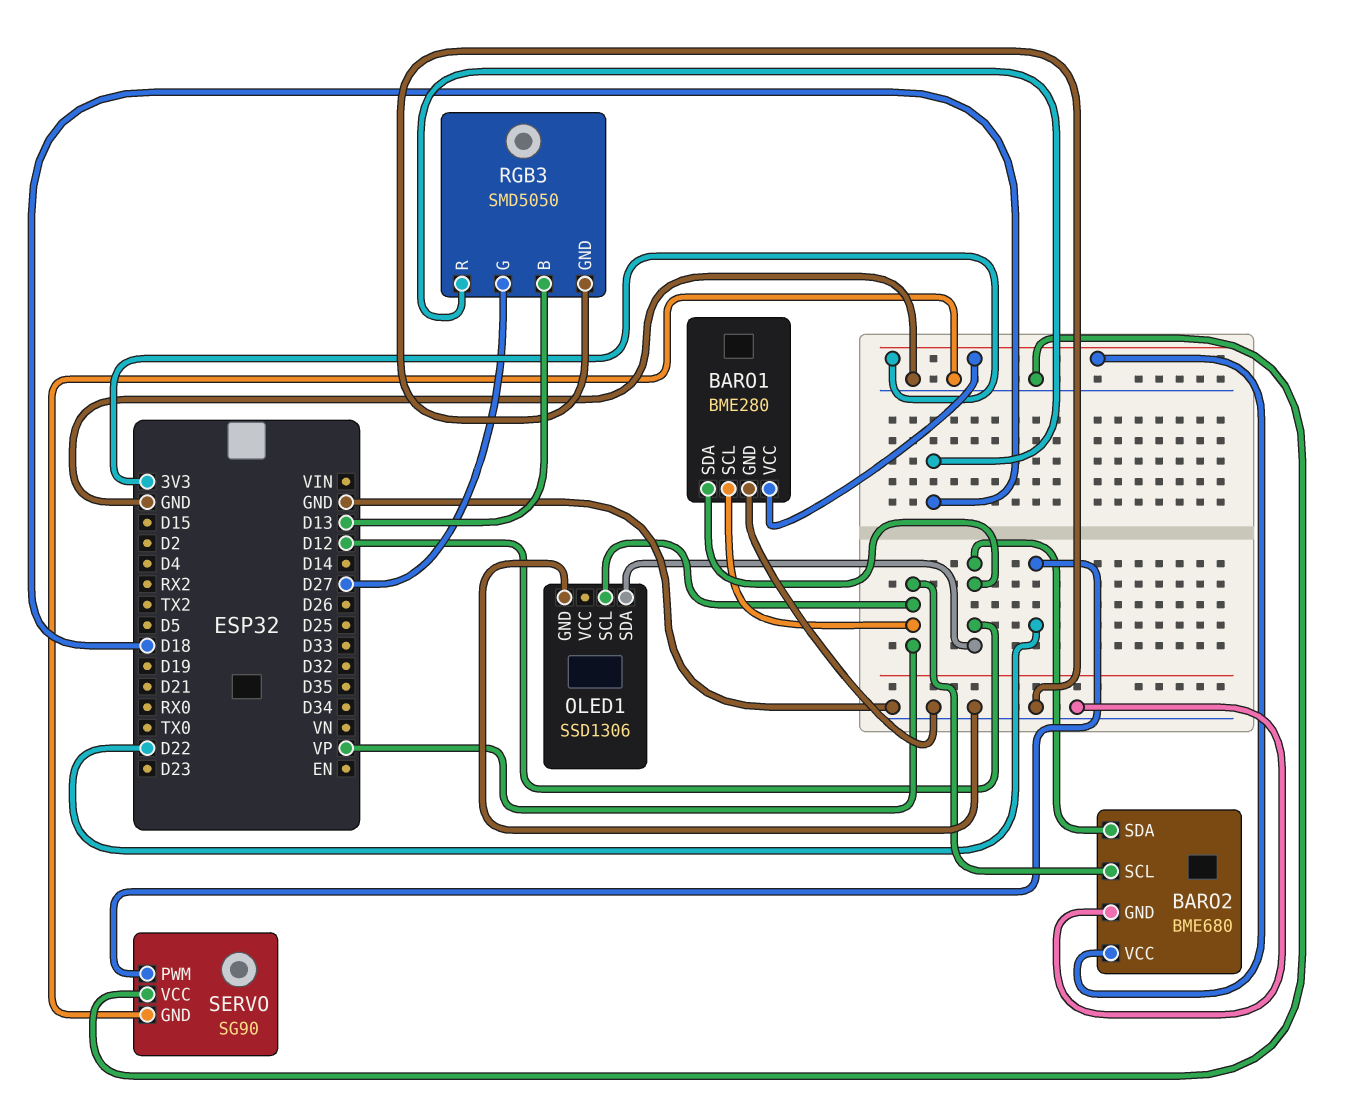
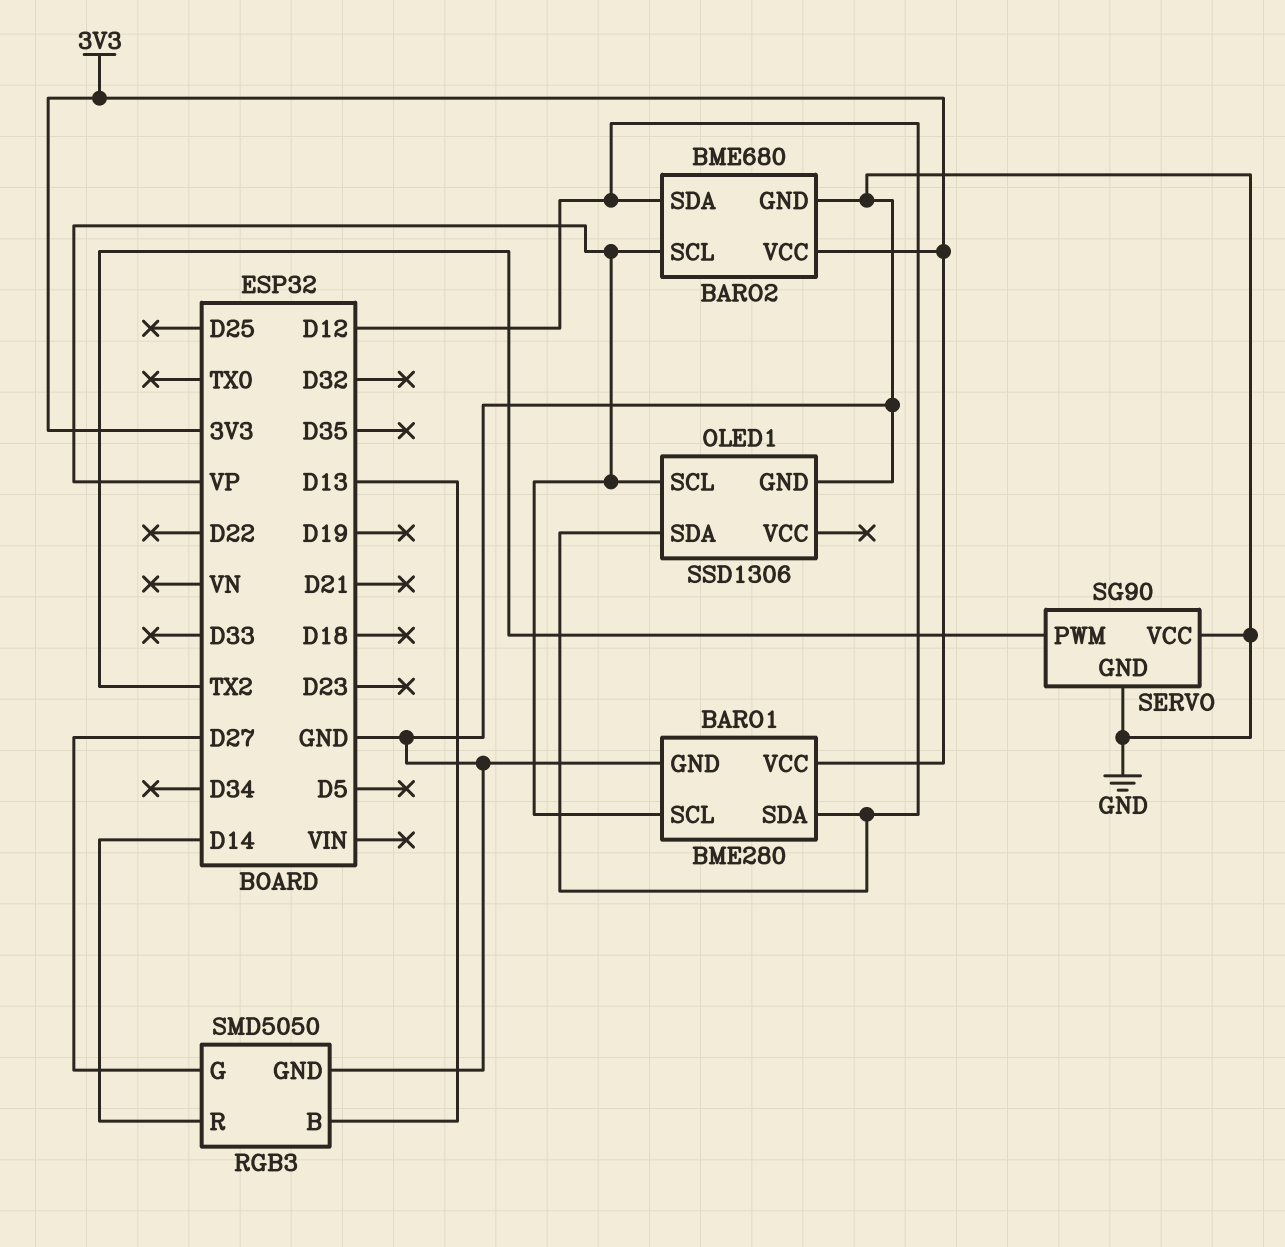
RGB3 pin R: D18 -> D14
SERVO pin PWM: D22 -> TX2

